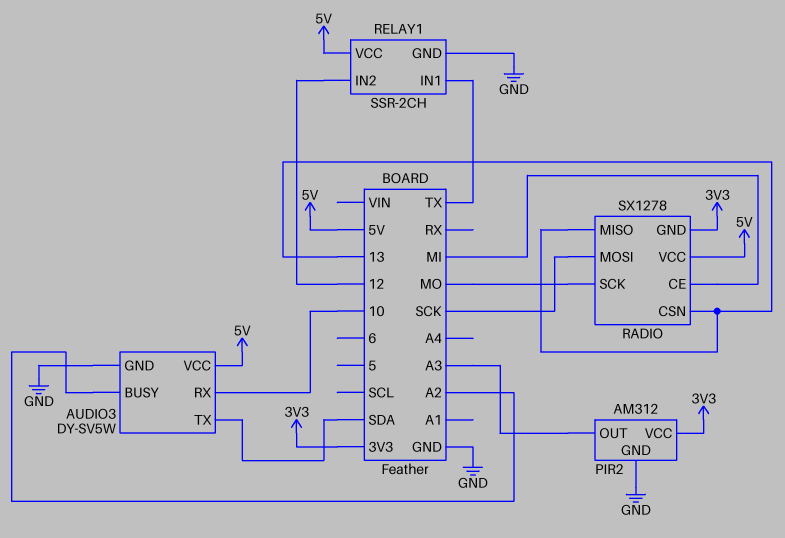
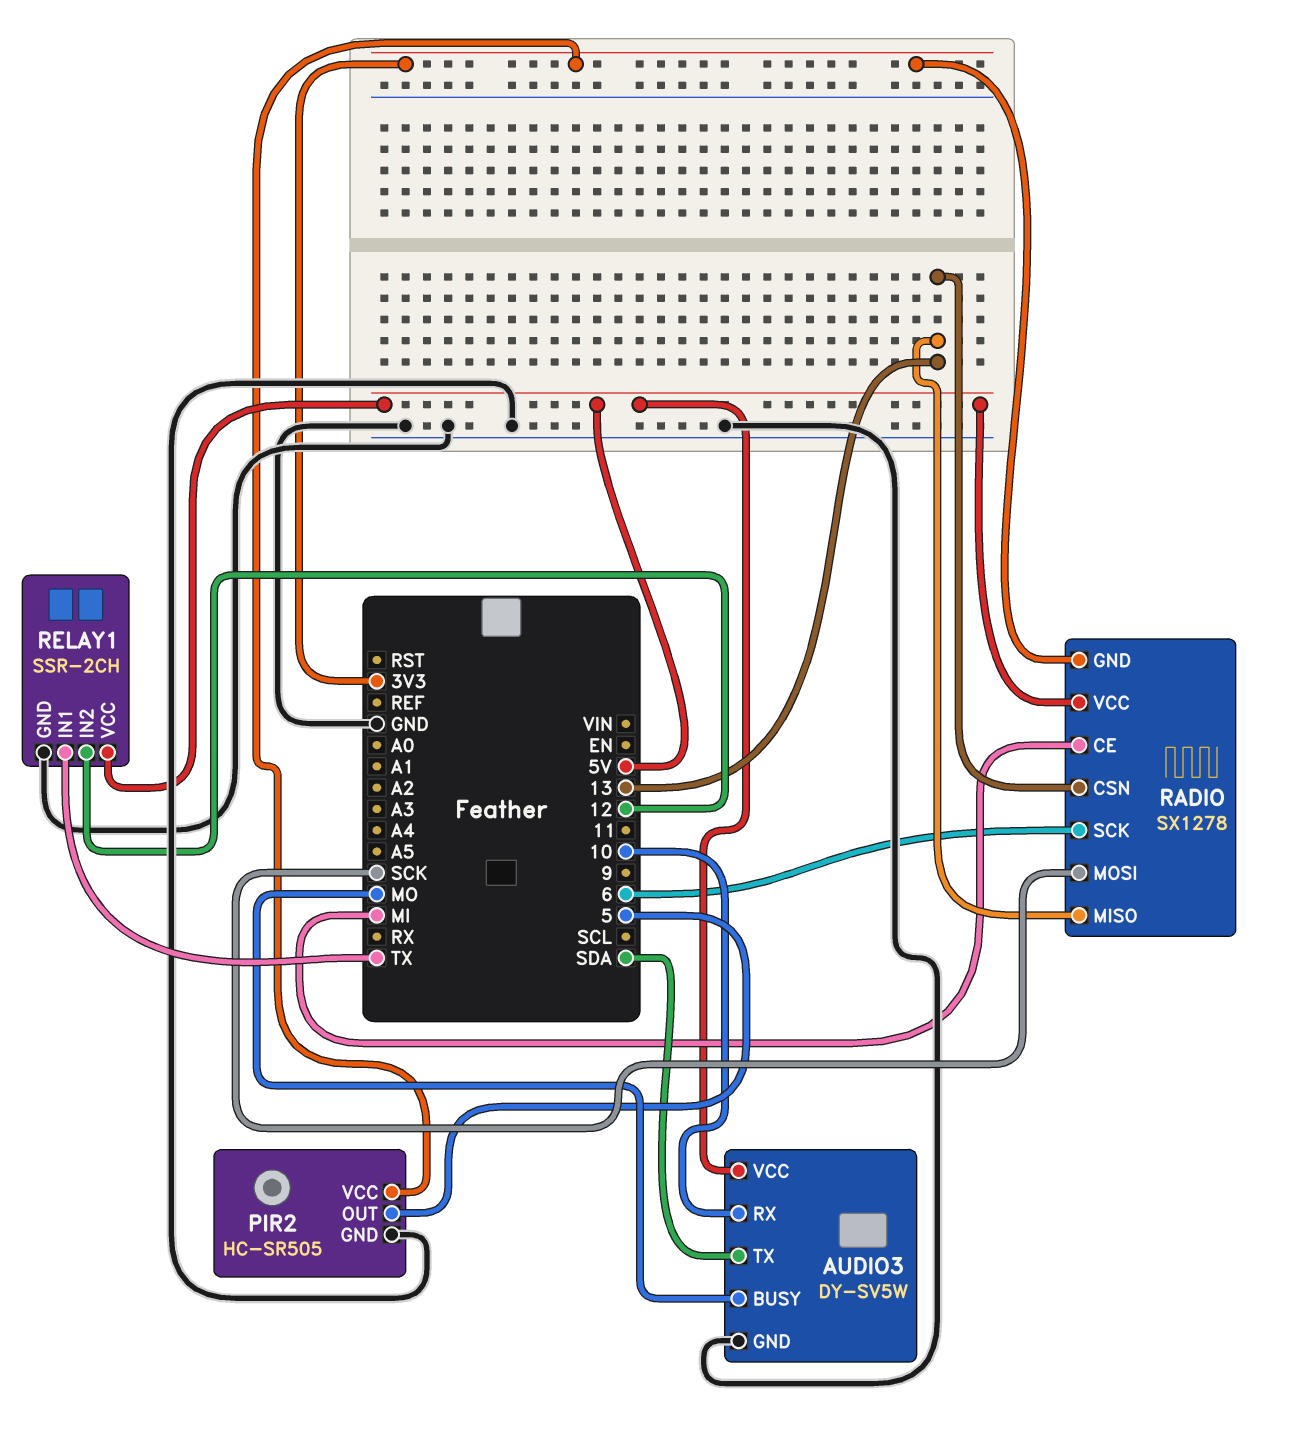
AUDIO3 pin BUSY: A2 -> MO
PIR2: AM312 -> HC-SR505
PIR2 pin OUT: A3 -> 5
RADIO pin SCK: MO -> 6

